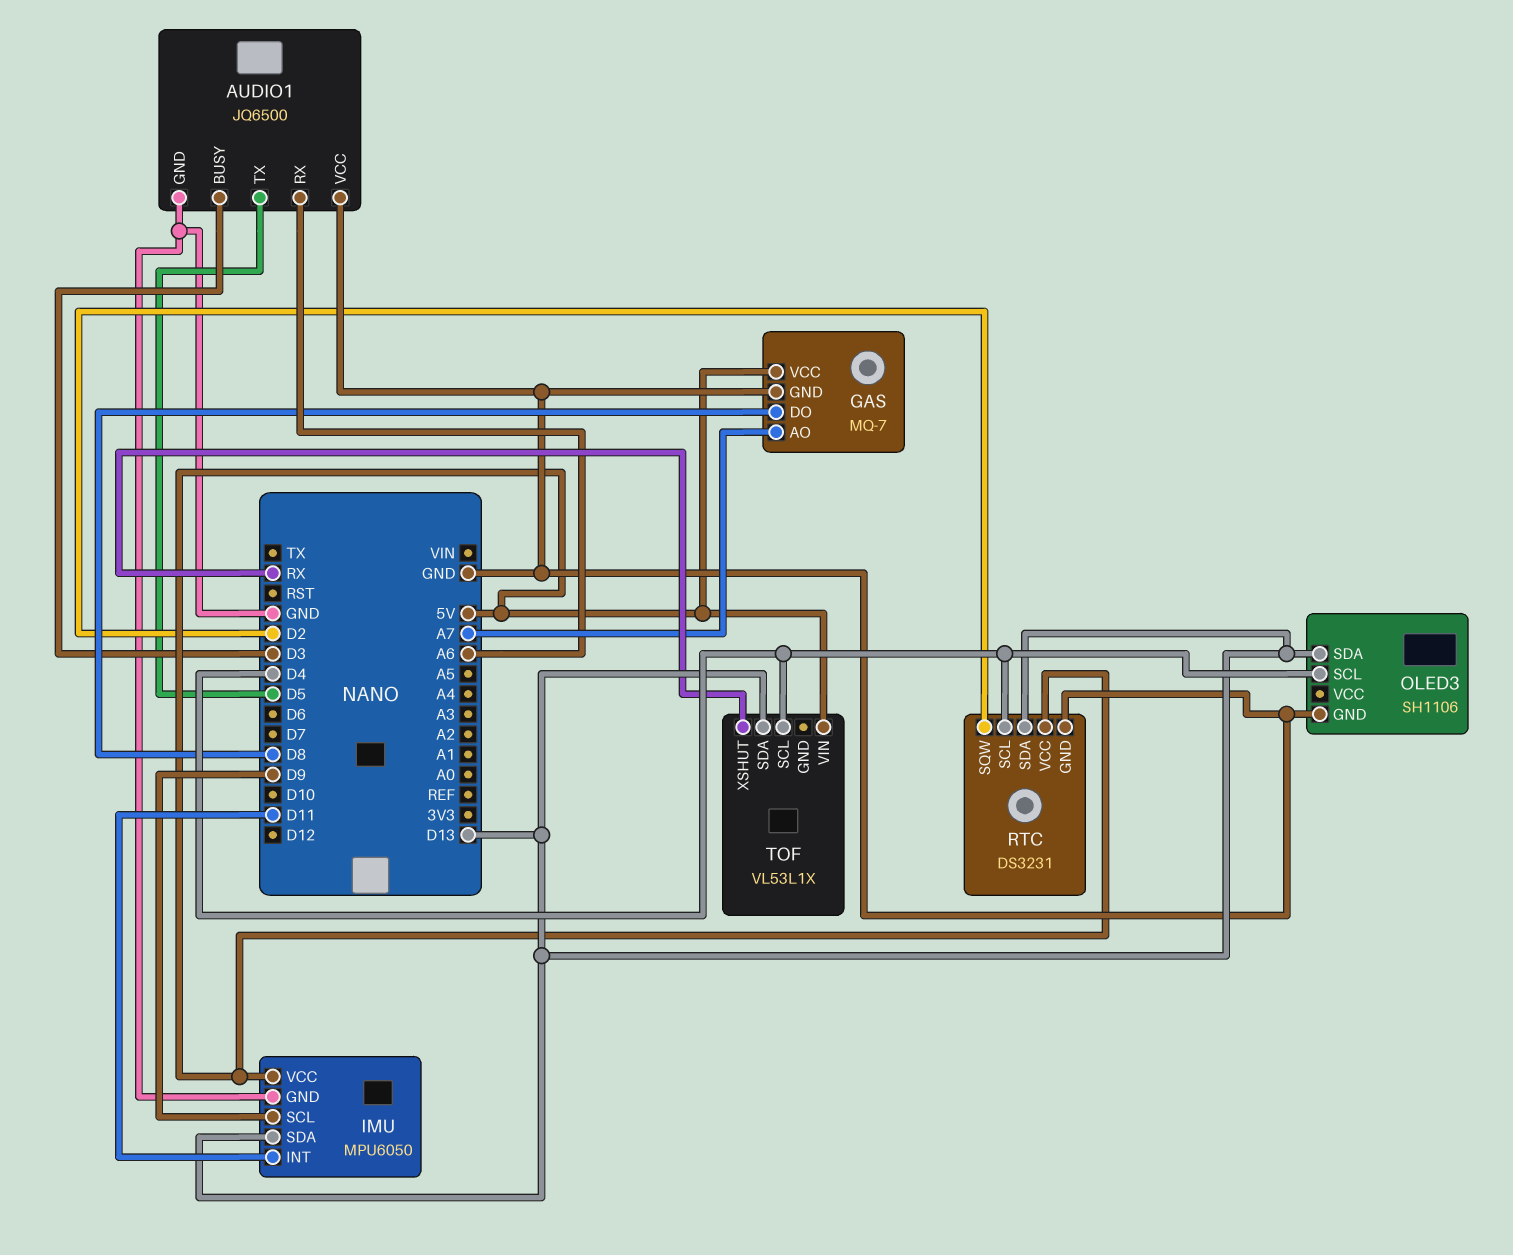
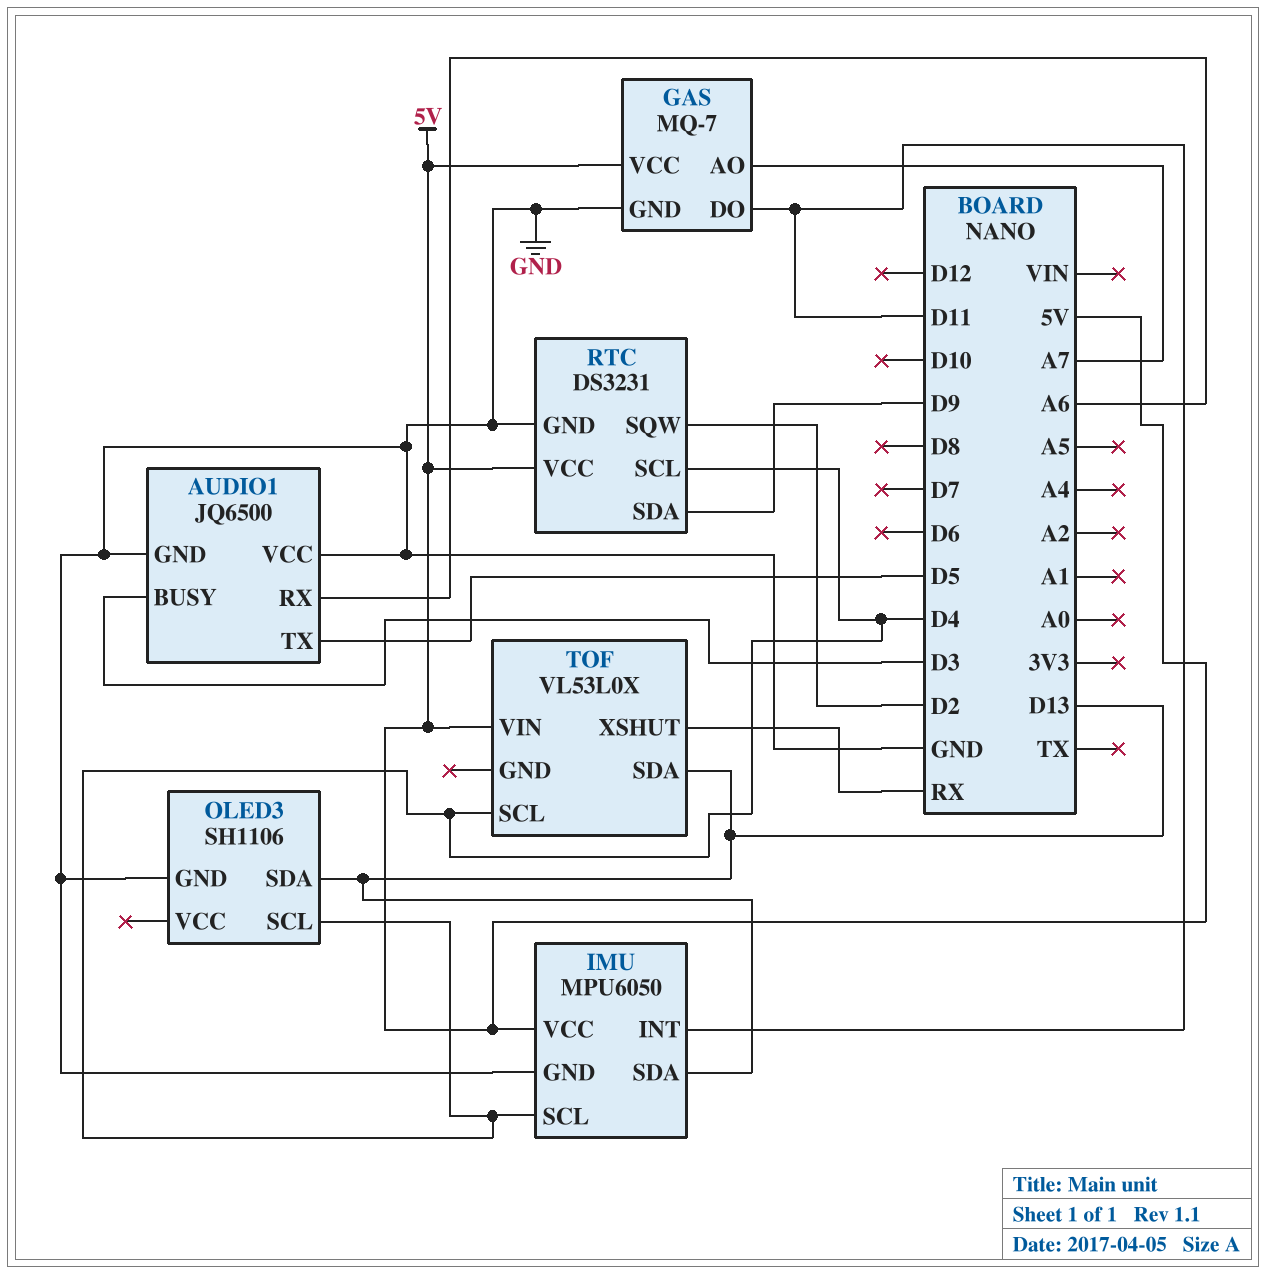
GAS pin DO: D8 -> D11
IMU pin SCL: D9 -> D4
RTC pin SDA: D13 -> D9
TOF: VL53L1X -> VL53L0X

